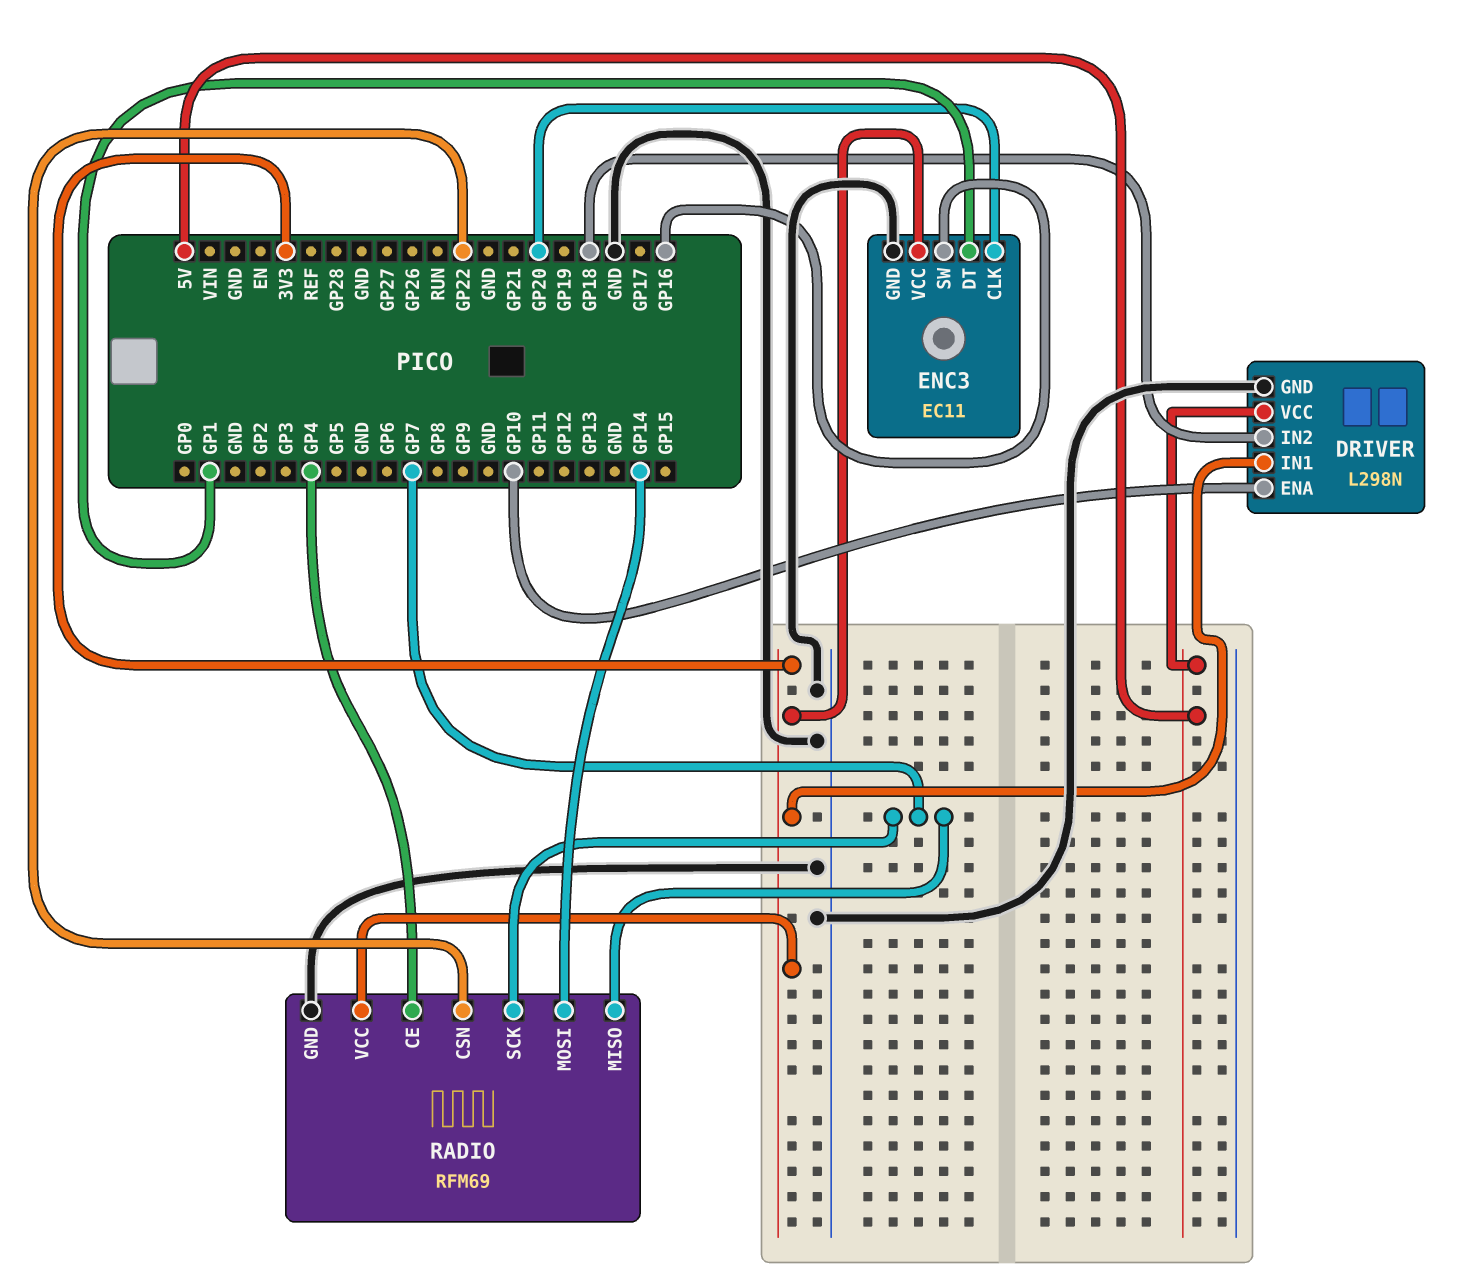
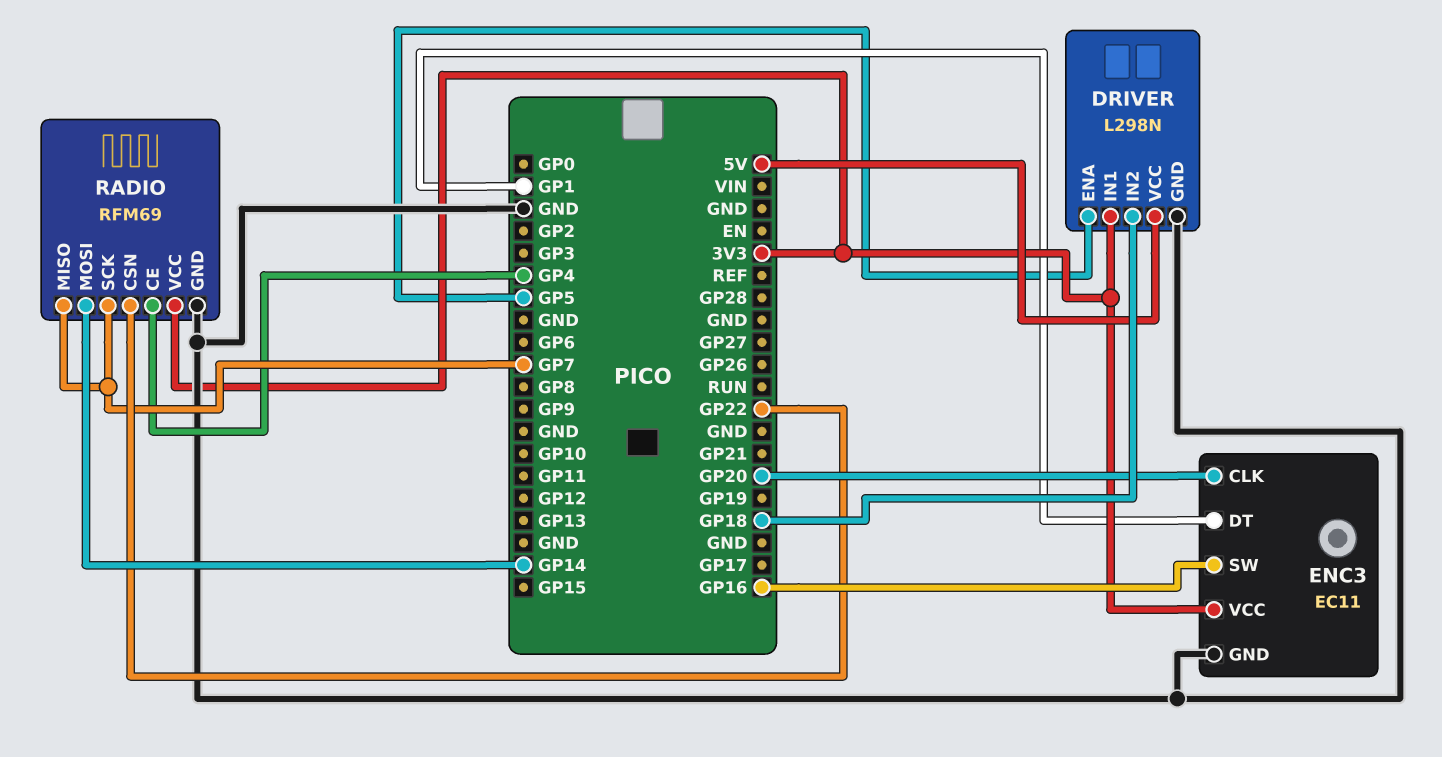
DRIVER pin ENA: GP10 -> GP5

